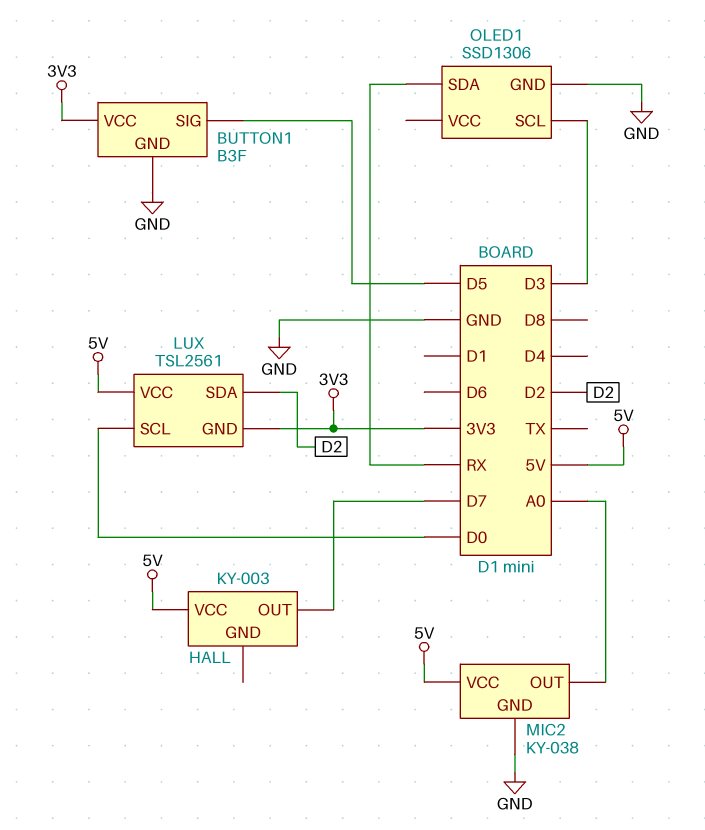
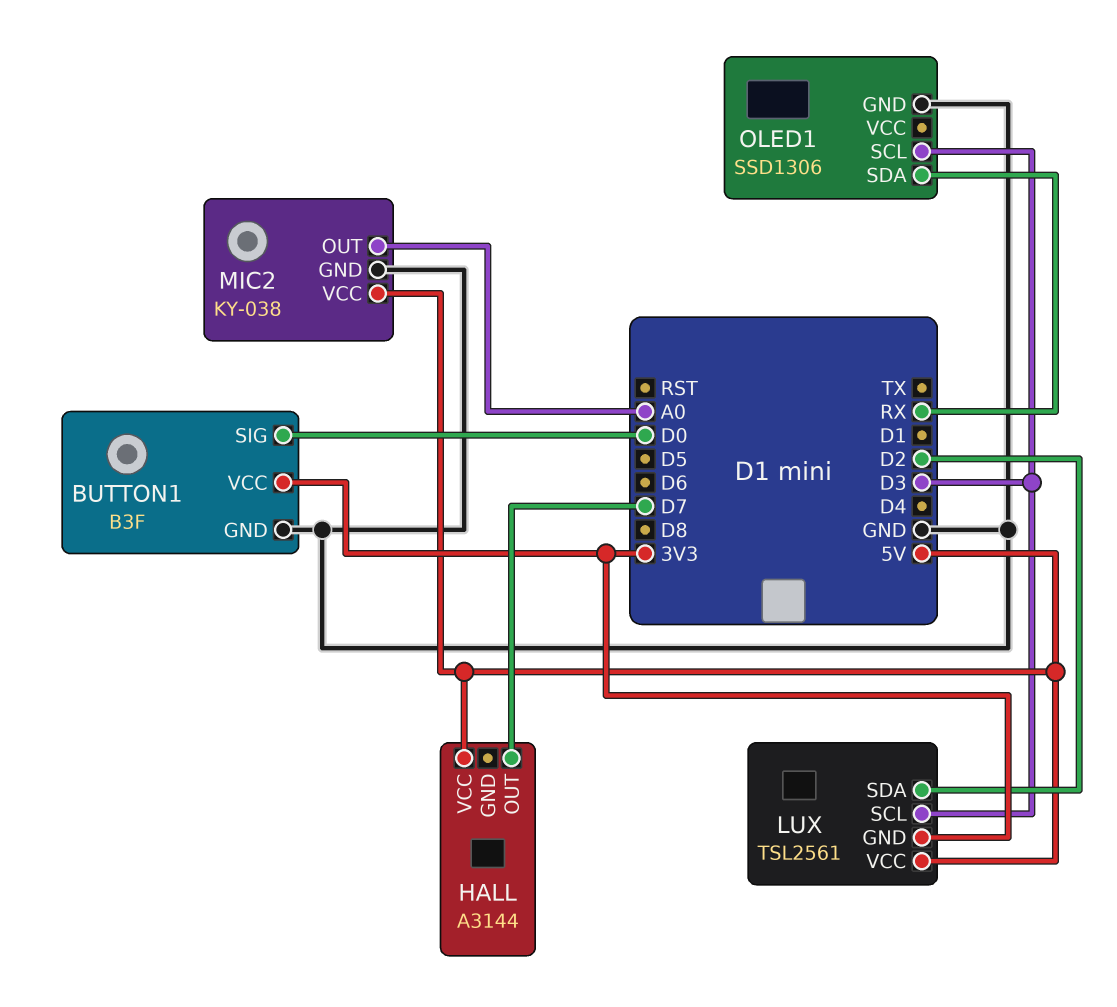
BUTTON1 pin SIG: D5 -> D0
HALL: KY-003 -> A3144
LUX pin SCL: D0 -> D3

